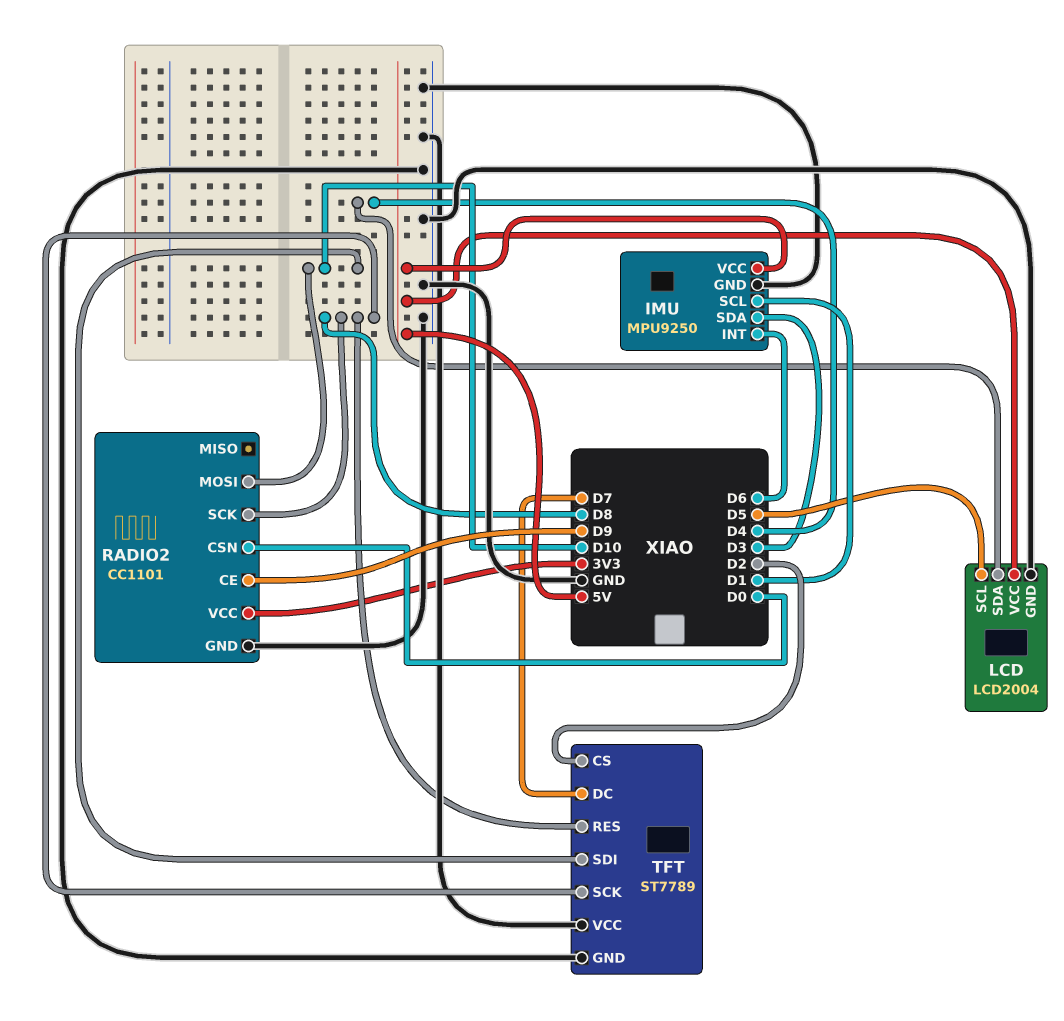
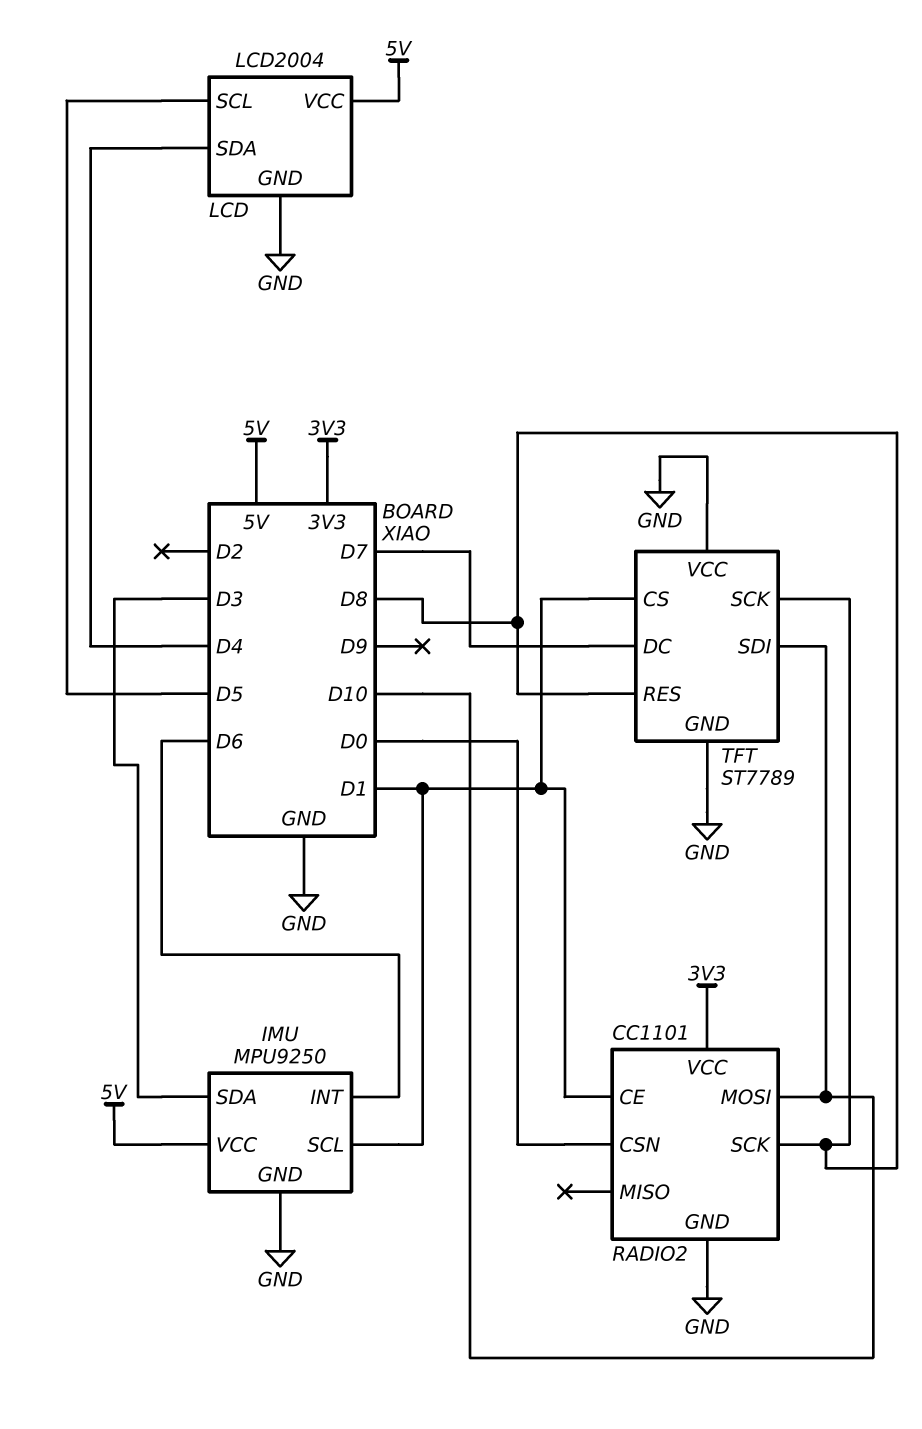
RADIO2 pin CE: D9 -> D1
TFT pin CS: D2 -> D1

